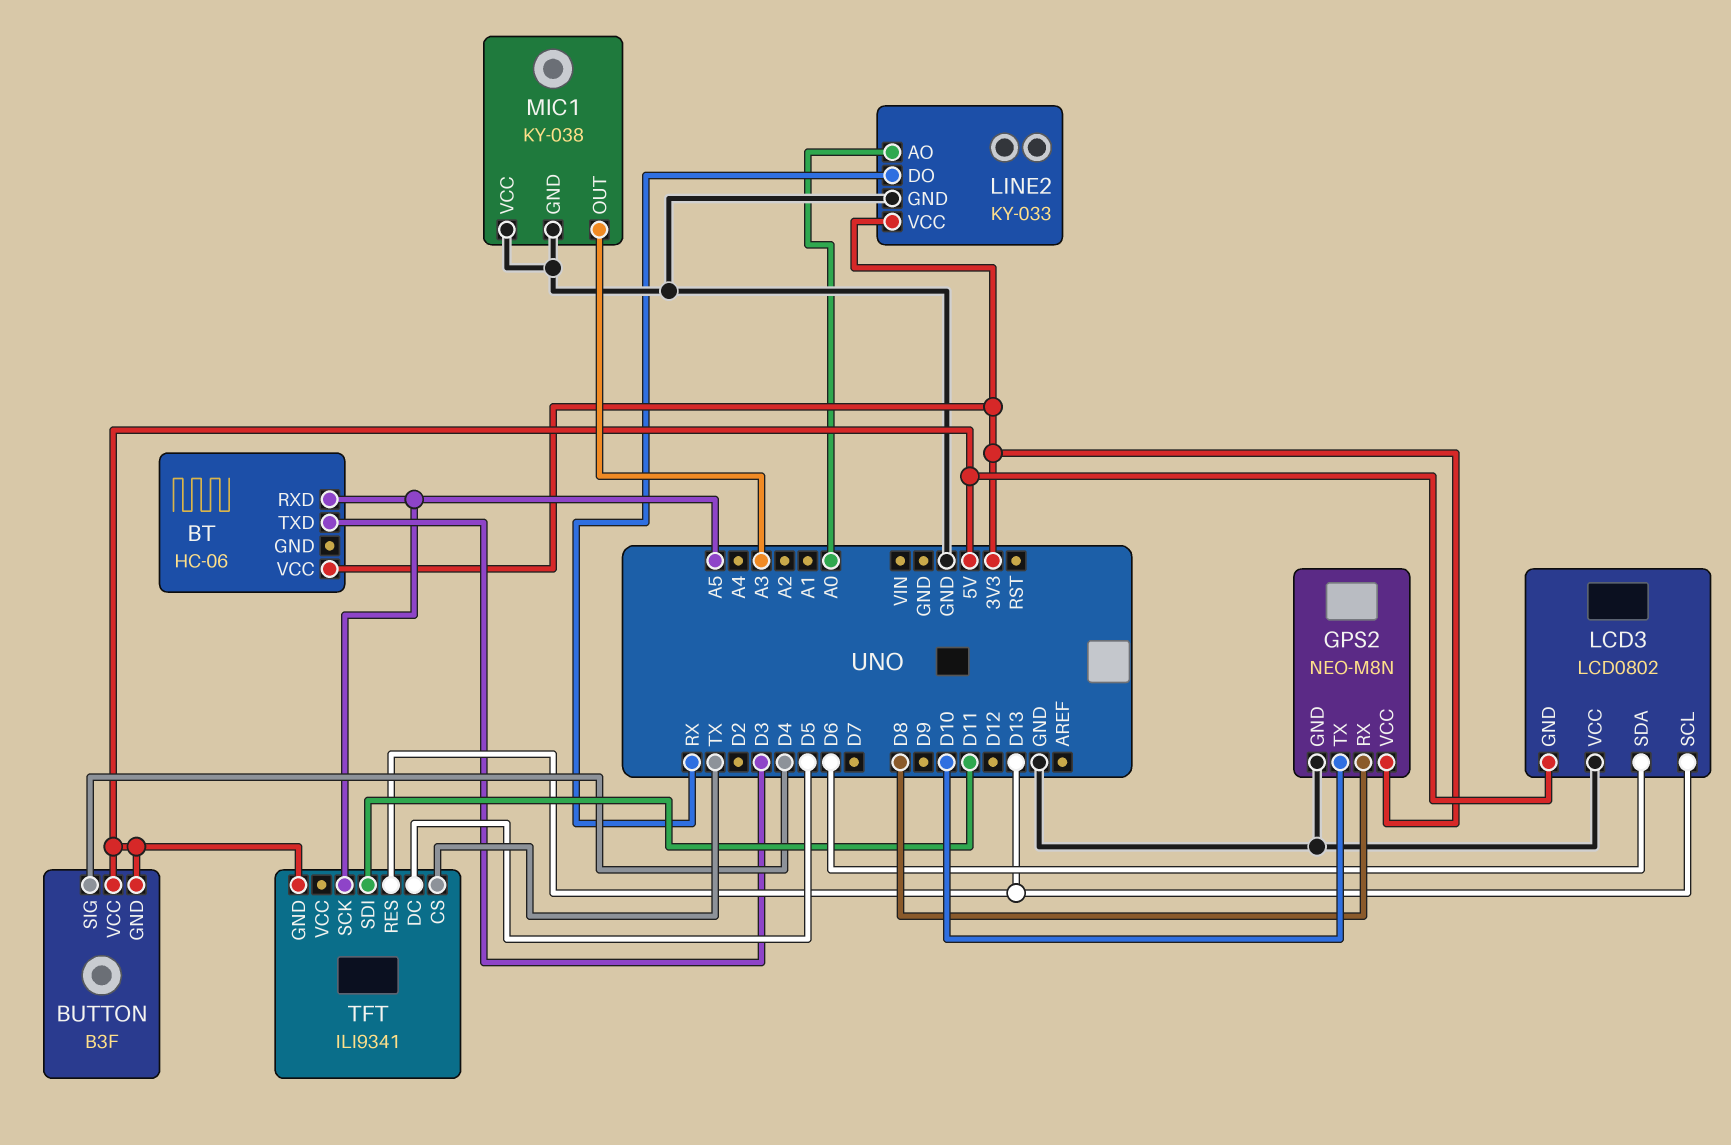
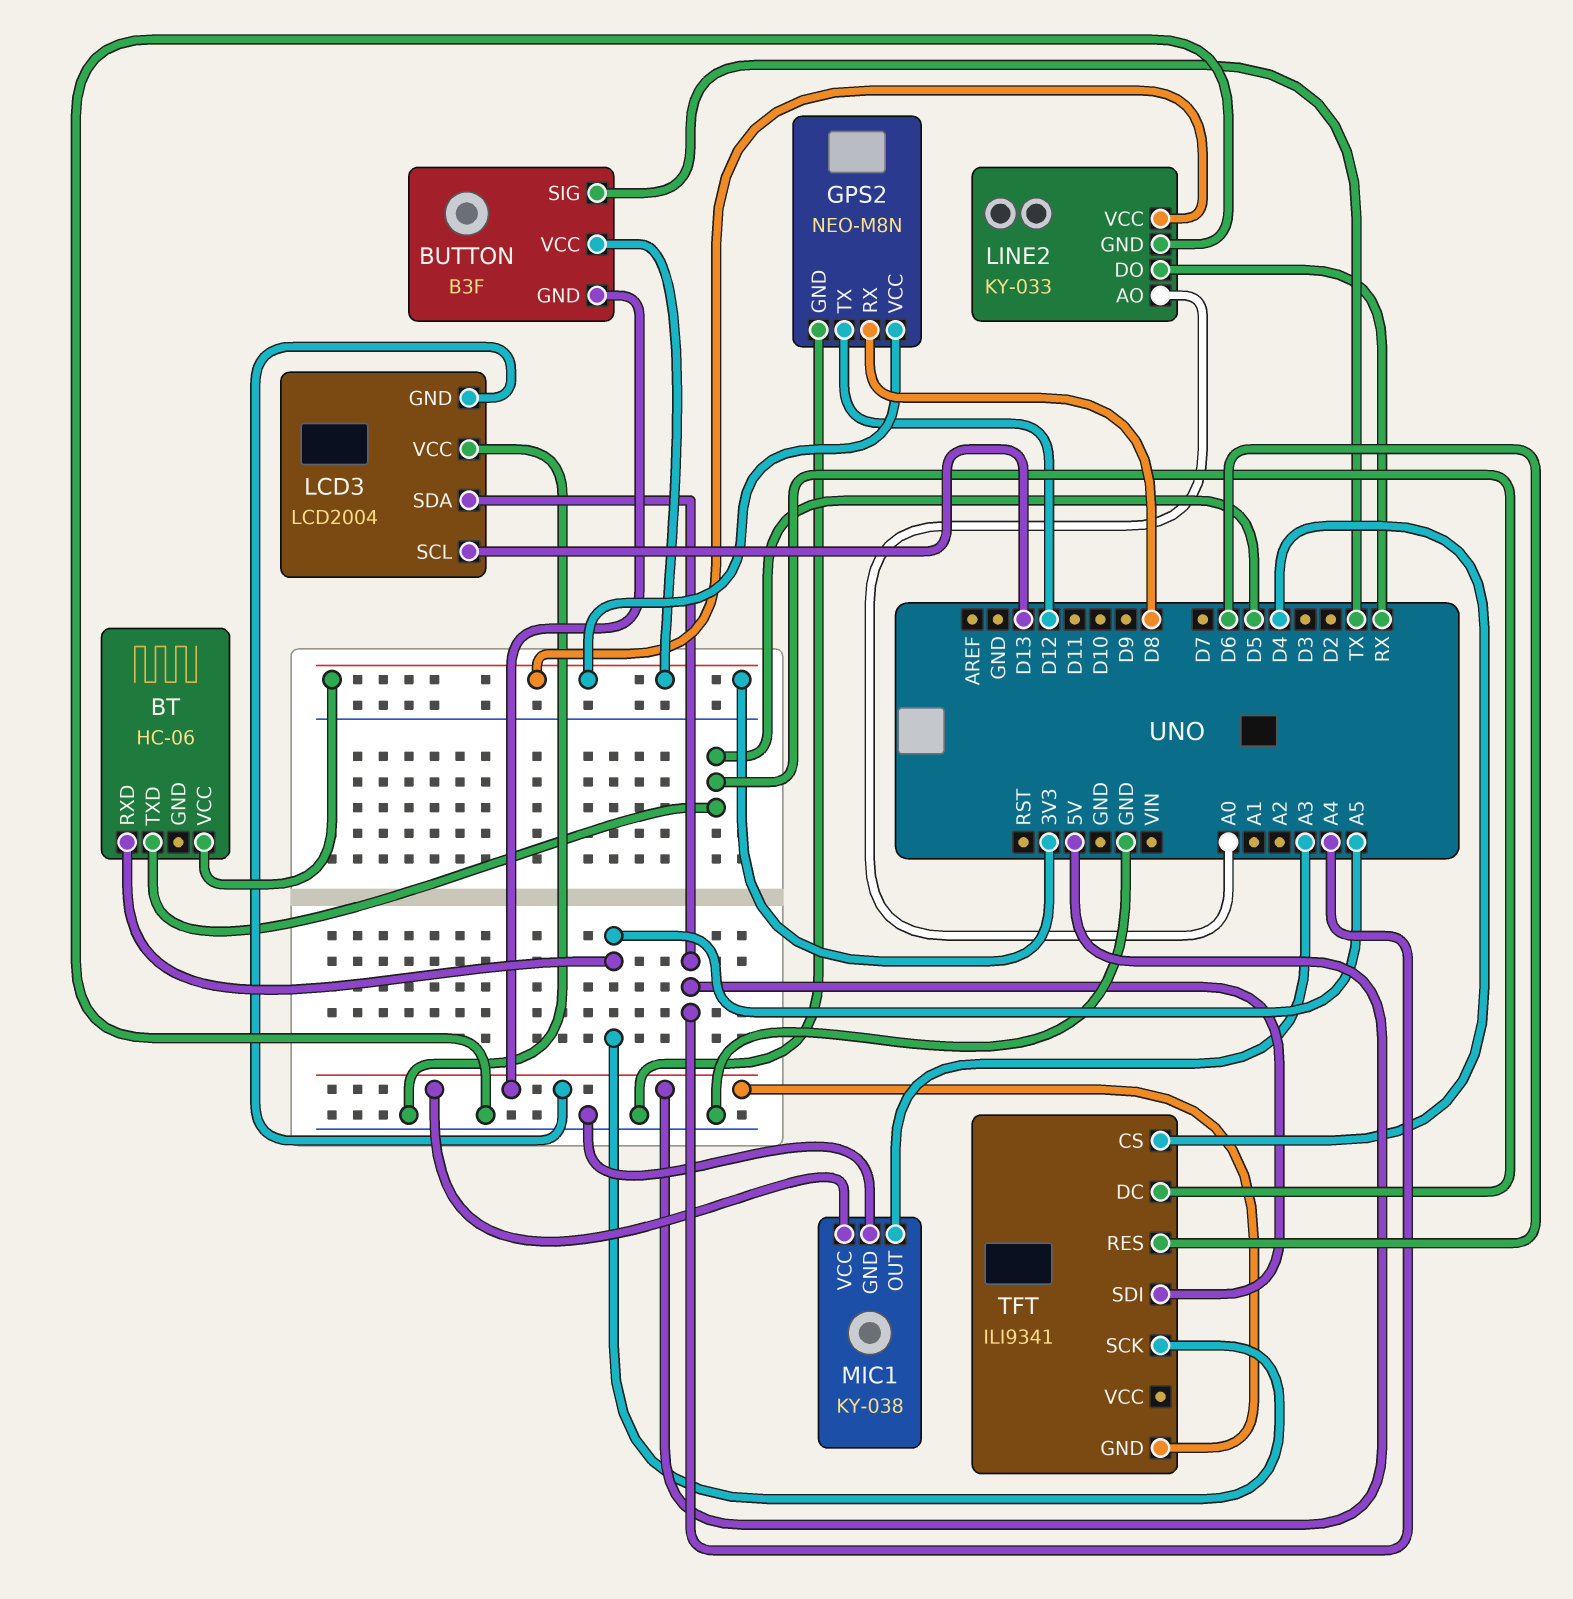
BT pin TXD: D3 -> D5
BUTTON pin SIG: D4 -> TX
BUTTON pin VCC: 5V -> 3V3
GPS2 pin TX: D10 -> D12
LCD3: LCD0802 -> LCD2004
LCD3 pin SDA: D6 -> A4
MIC1 pin VCC: GND -> 5V
TFT pin CS: TX -> D4
TFT pin RES: D13 -> D6
TFT pin SDI: D11 -> A4

